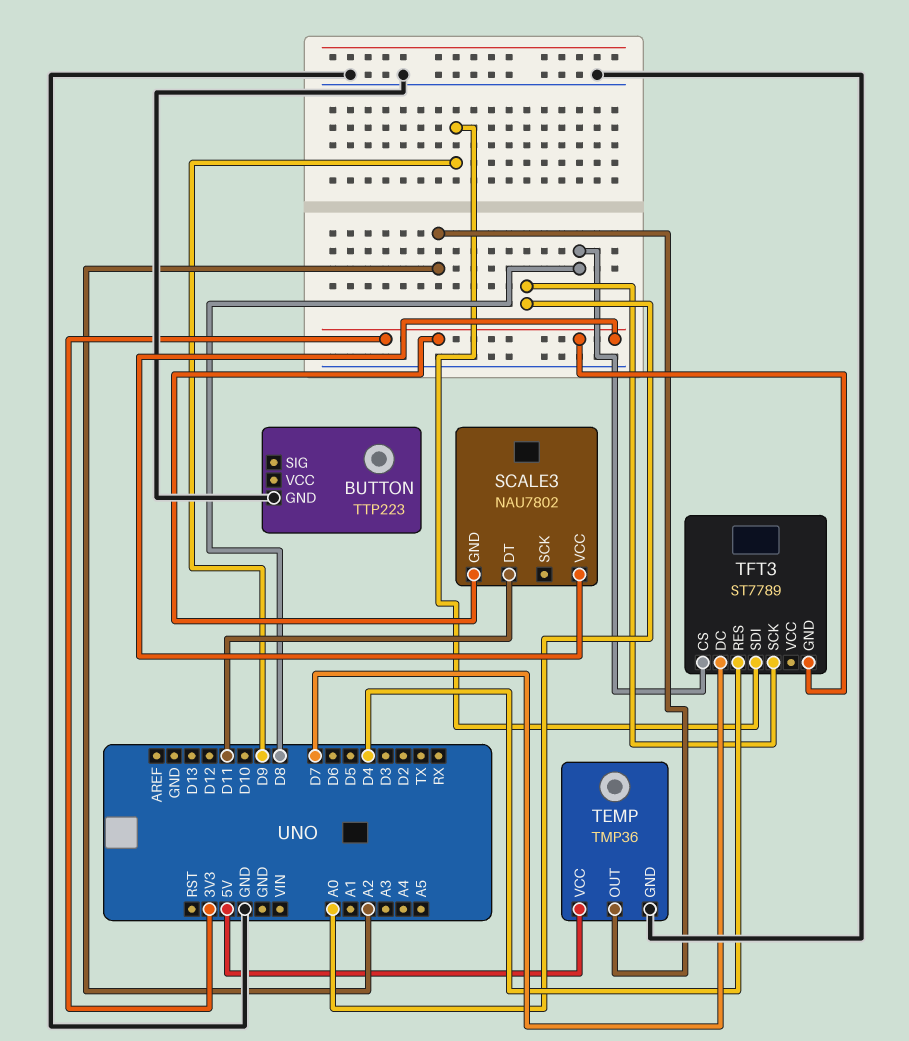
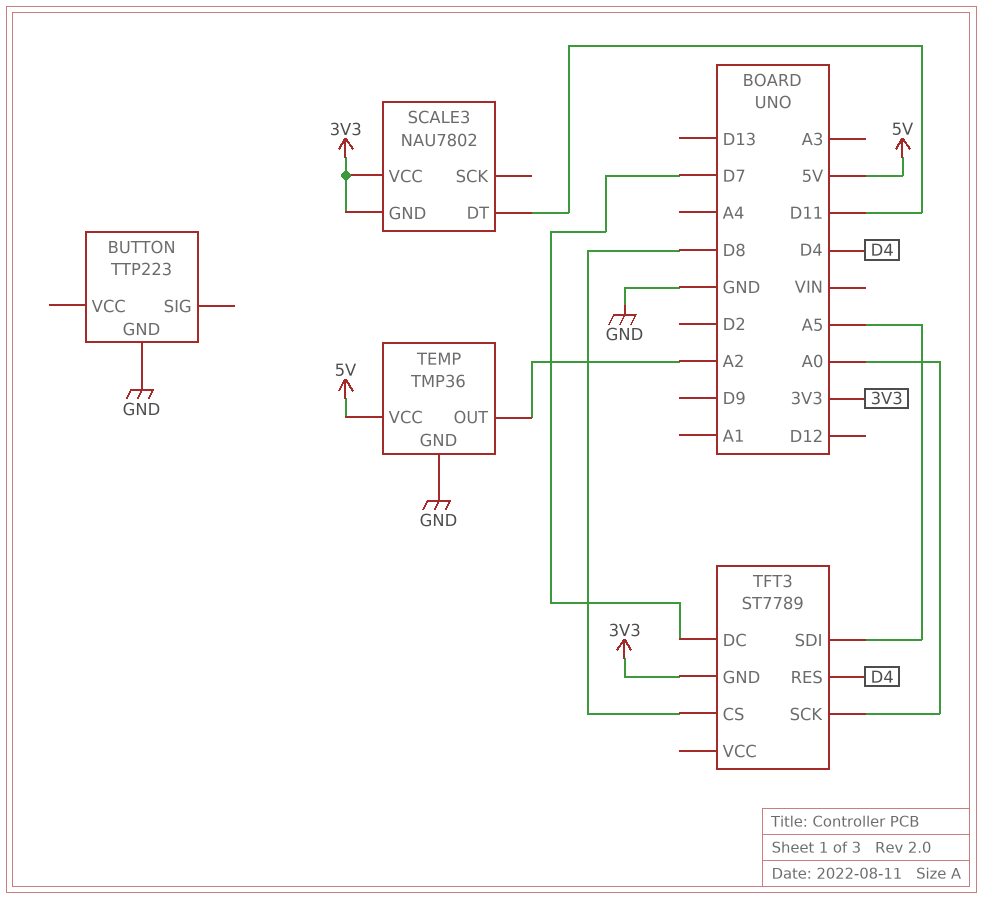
TFT3 pin SDI: D9 -> A5

